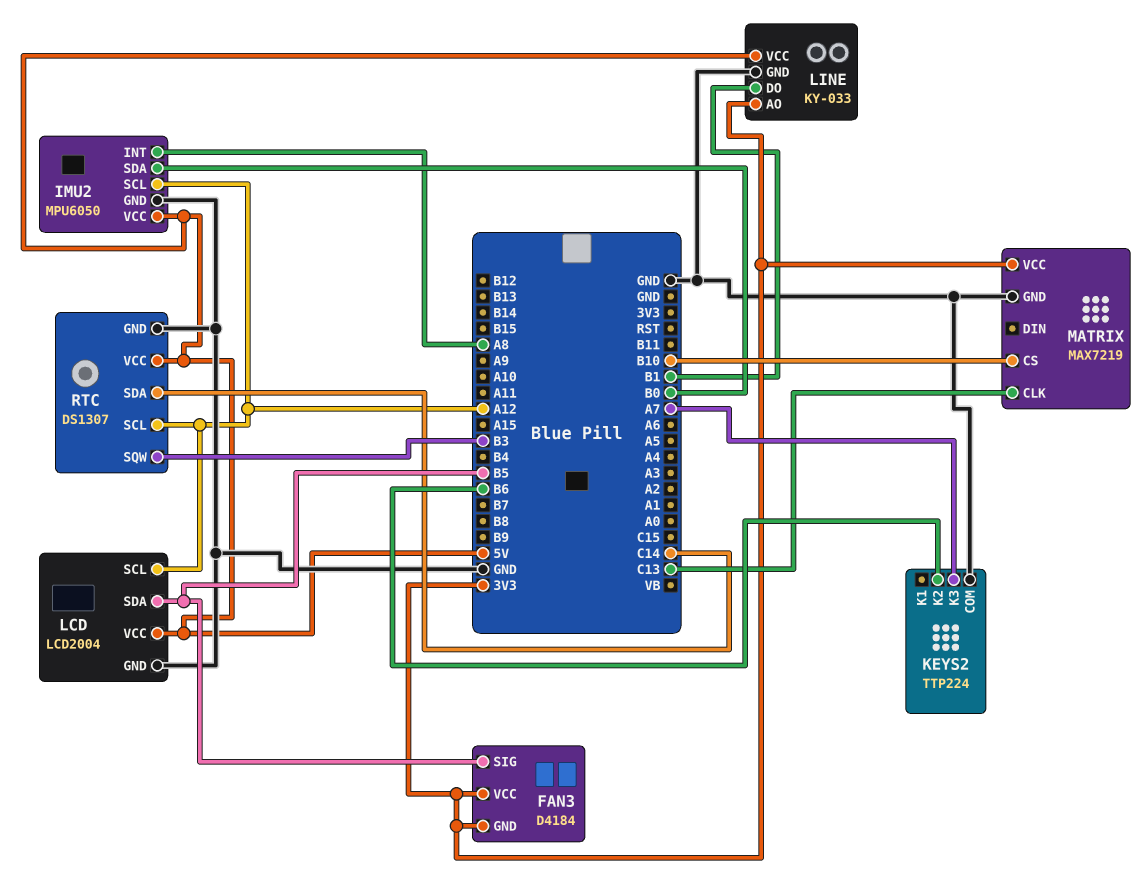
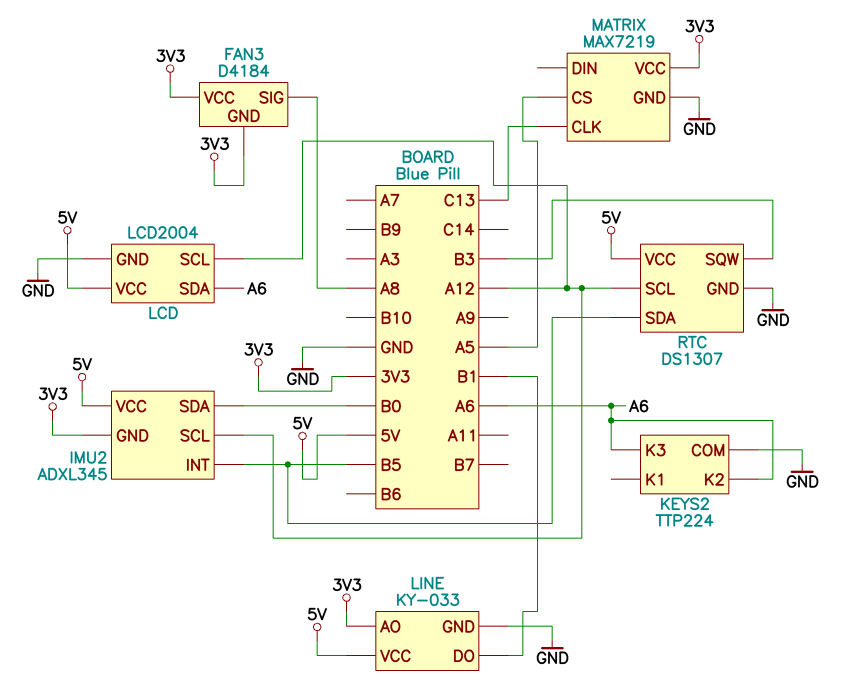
FAN3 pin SIG: B5 -> A8
IMU2: MPU6050 -> ADXL345
IMU2 pin GND: GND -> 3V3
IMU2 pin INT: A8 -> B5
KEYS2 pin K2: B6 -> A6
KEYS2 pin K3: A7 -> A6
LCD pin SDA: B5 -> A6
MATRIX pin CS: B10 -> A5
RTC pin SDA: C14 -> B5

